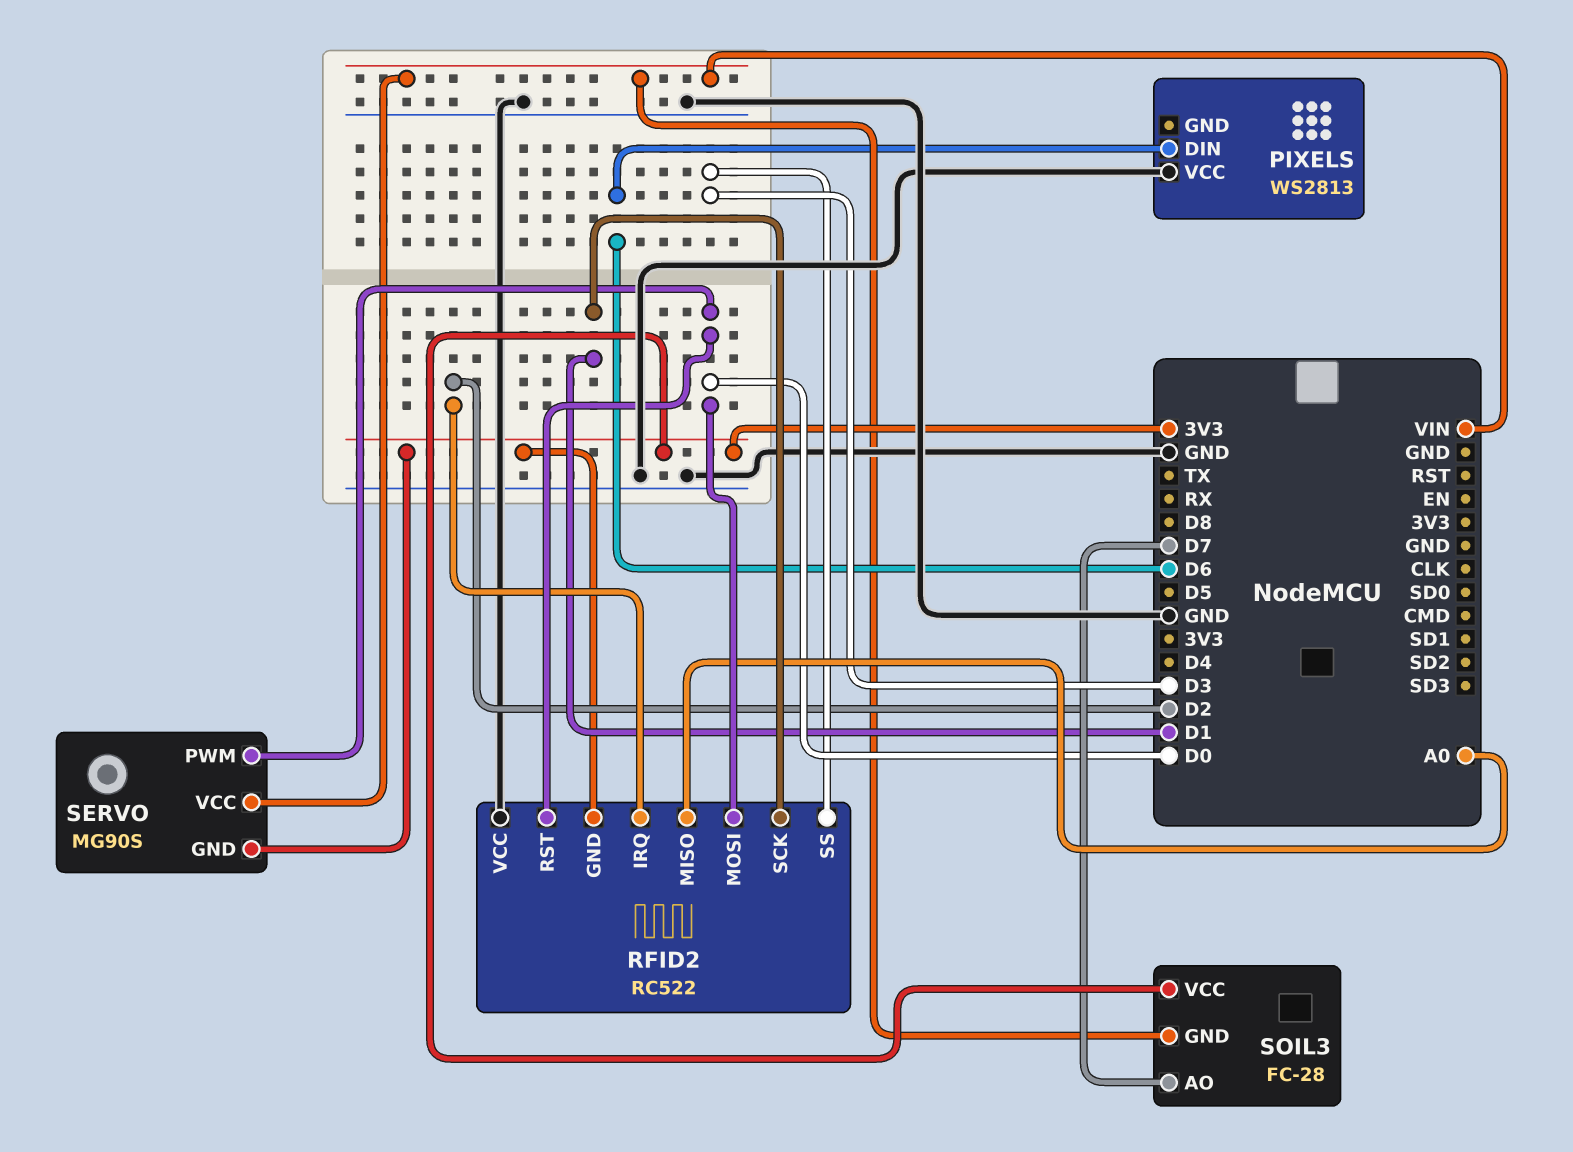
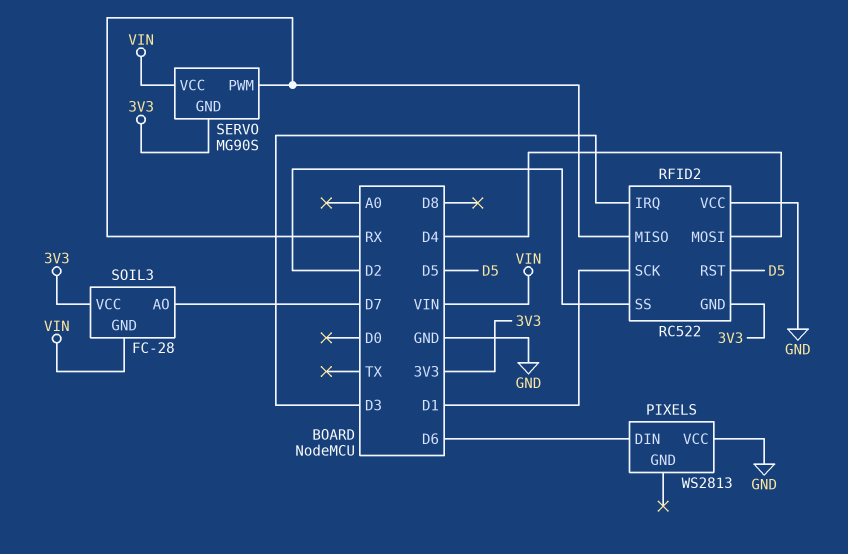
RFID2 pin IRQ: D2 -> D3
RFID2 pin MISO: A0 -> RX
RFID2 pin MOSI: D0 -> D4
RFID2 pin RST: D0 -> D5
RFID2 pin SS: D3 -> D2
SERVO pin PWM: D0 -> RX

